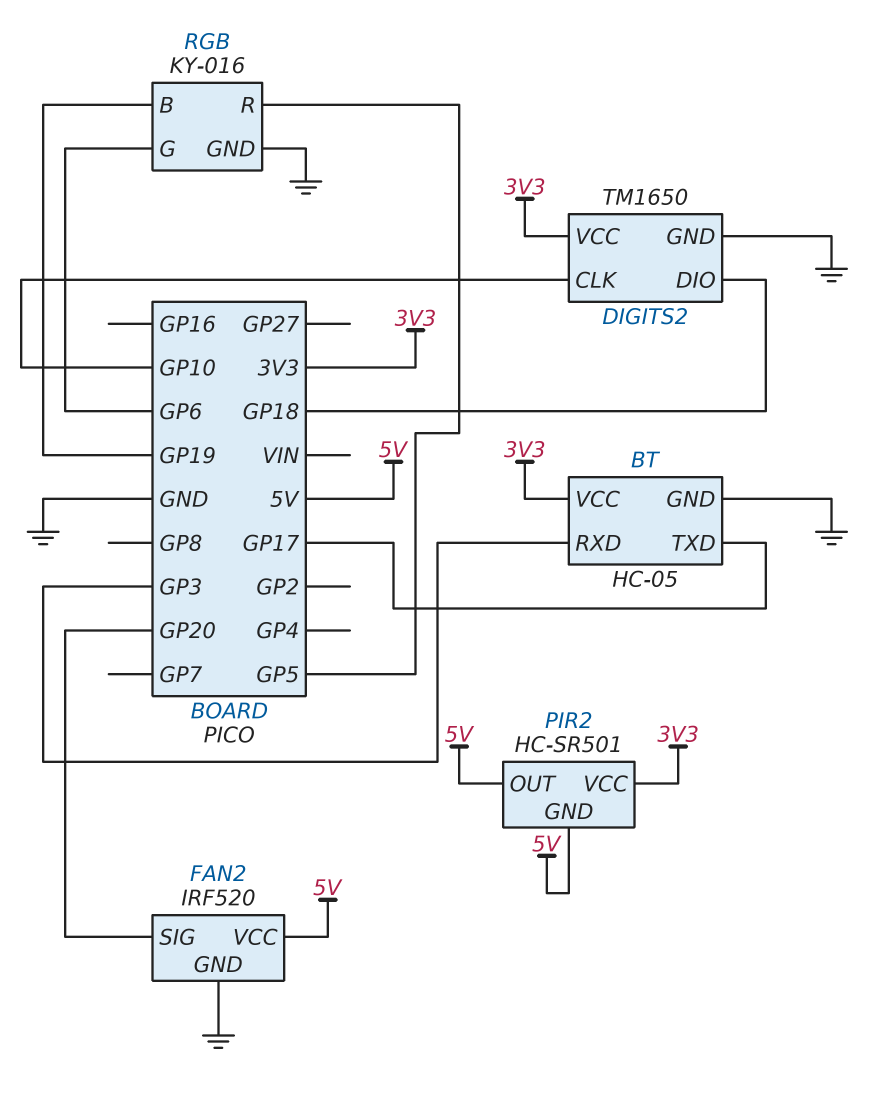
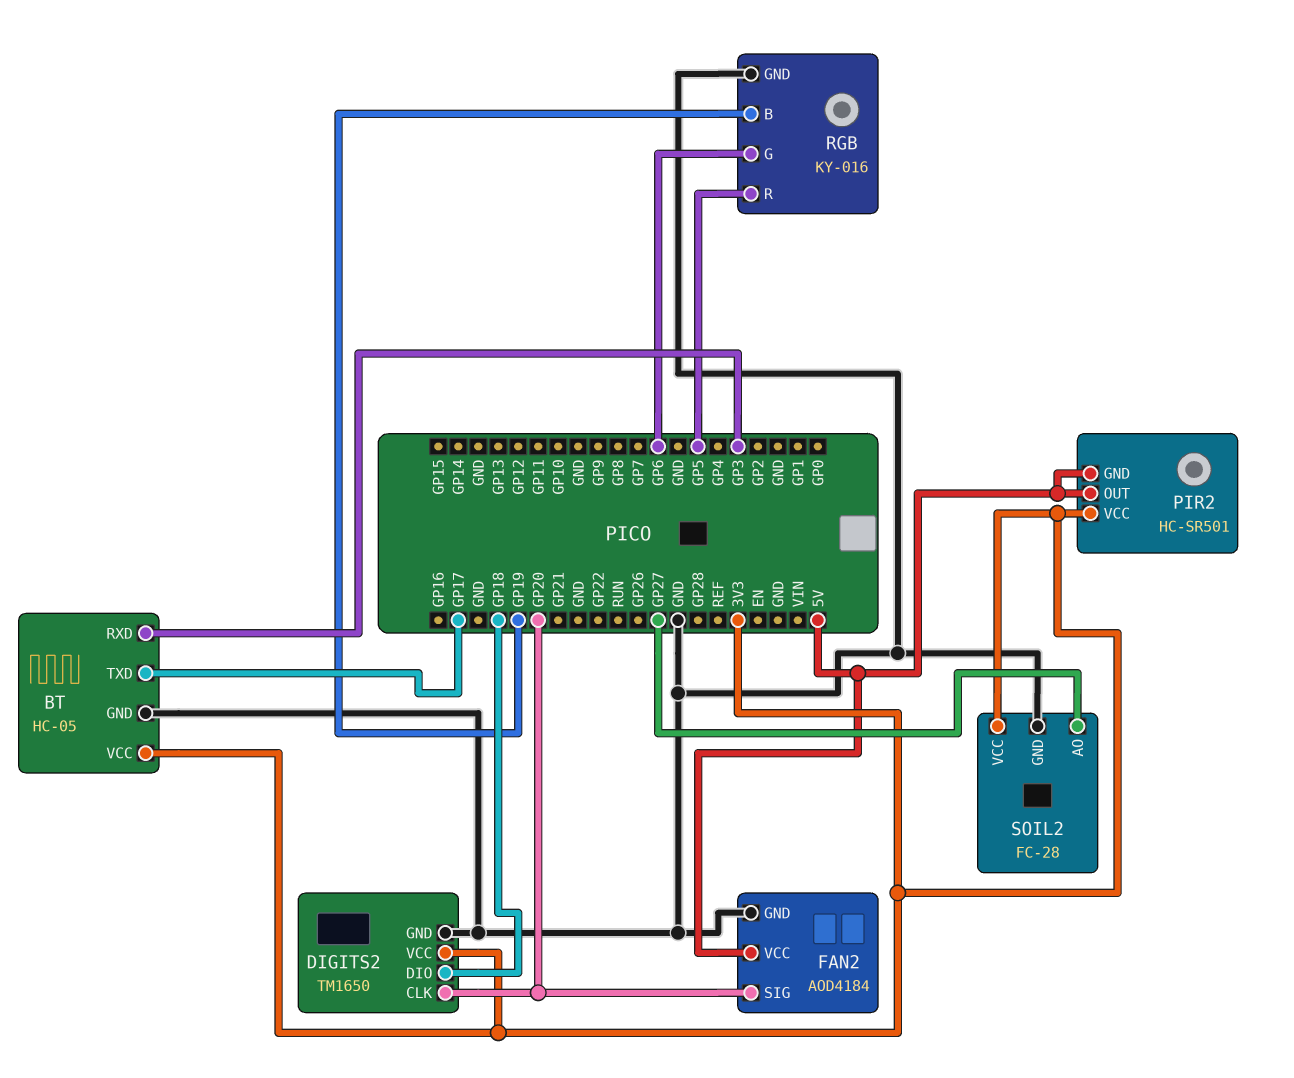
DIGITS2 pin CLK: GP10 -> GP20
FAN2: IRF520 -> AOD4184
SOIL2: none -> FC-28
SOIL2 pin AO: none -> GP27
SOIL2 pin GND: none -> GND
SOIL2 pin VCC: none -> 3V3

